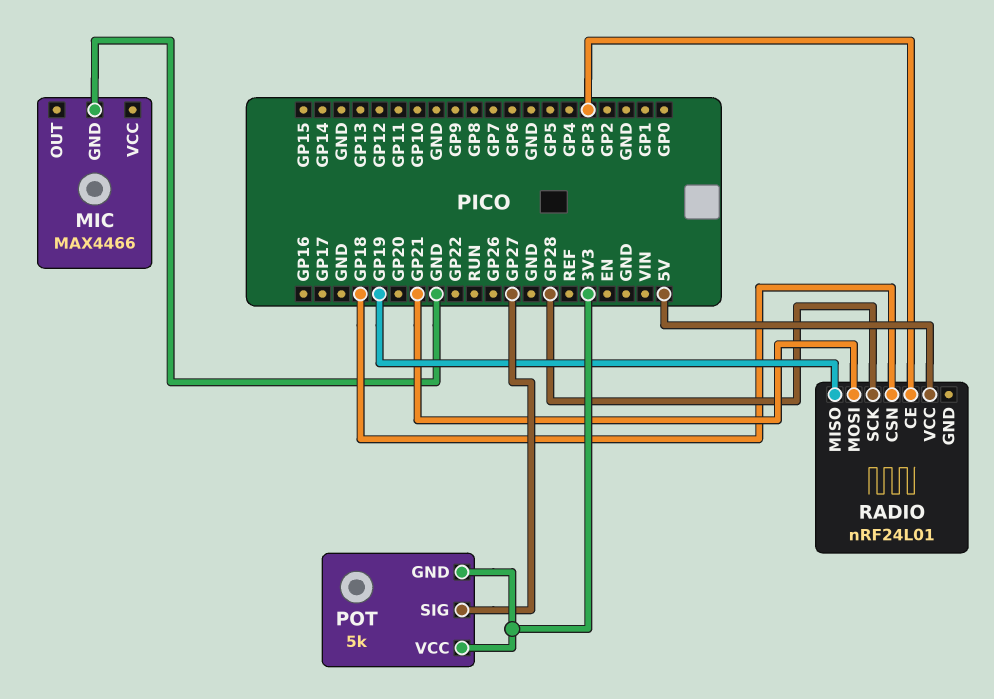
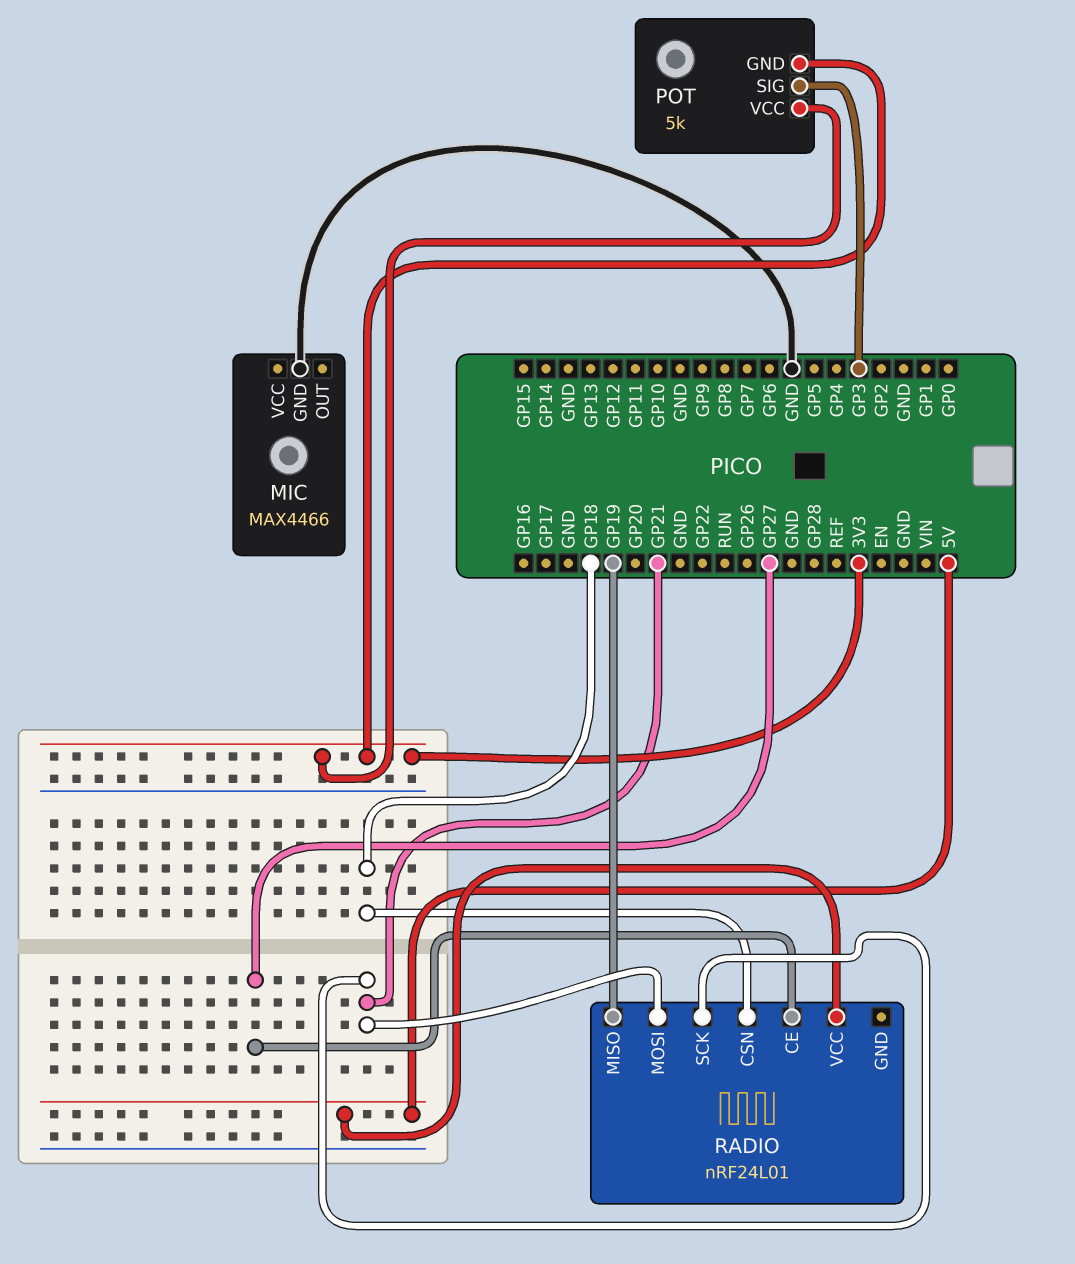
POT pin SIG: GP27 -> GP3
RADIO pin CE: GP3 -> GP27
RADIO pin SCK: GP28 -> GP21

